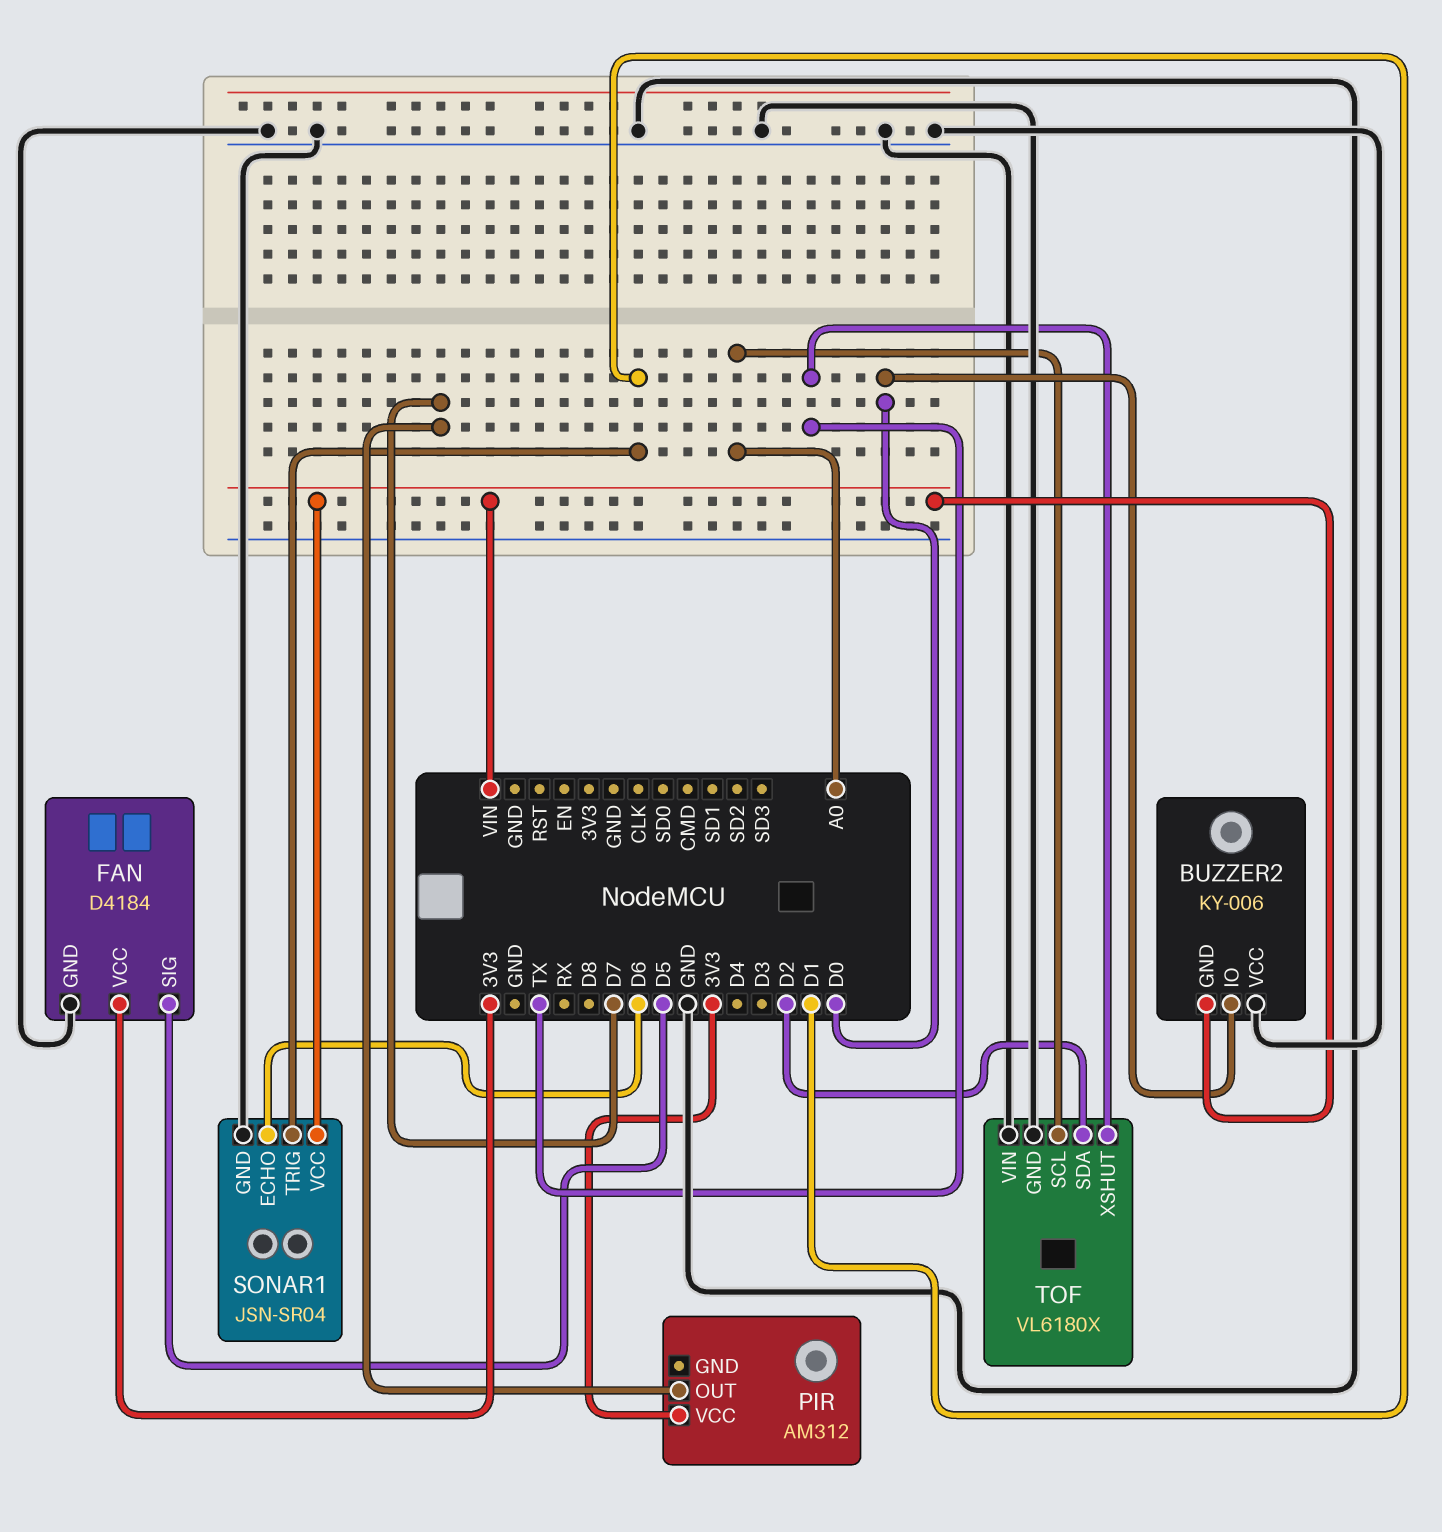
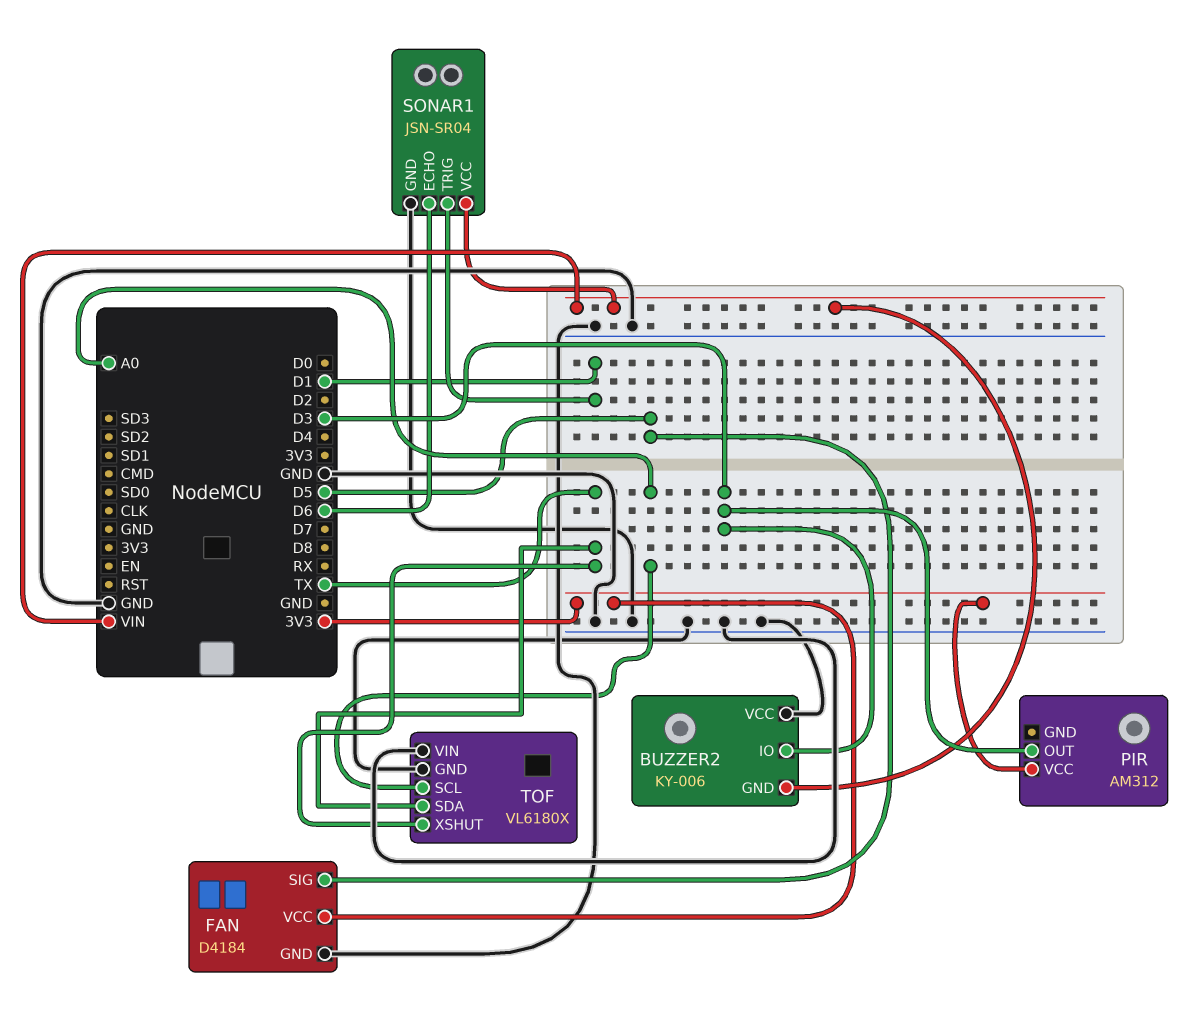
BUZZER2 pin IO: D0 -> D3
PIR pin OUT: D7 -> D3
TOF pin SDA: D2 -> TX

